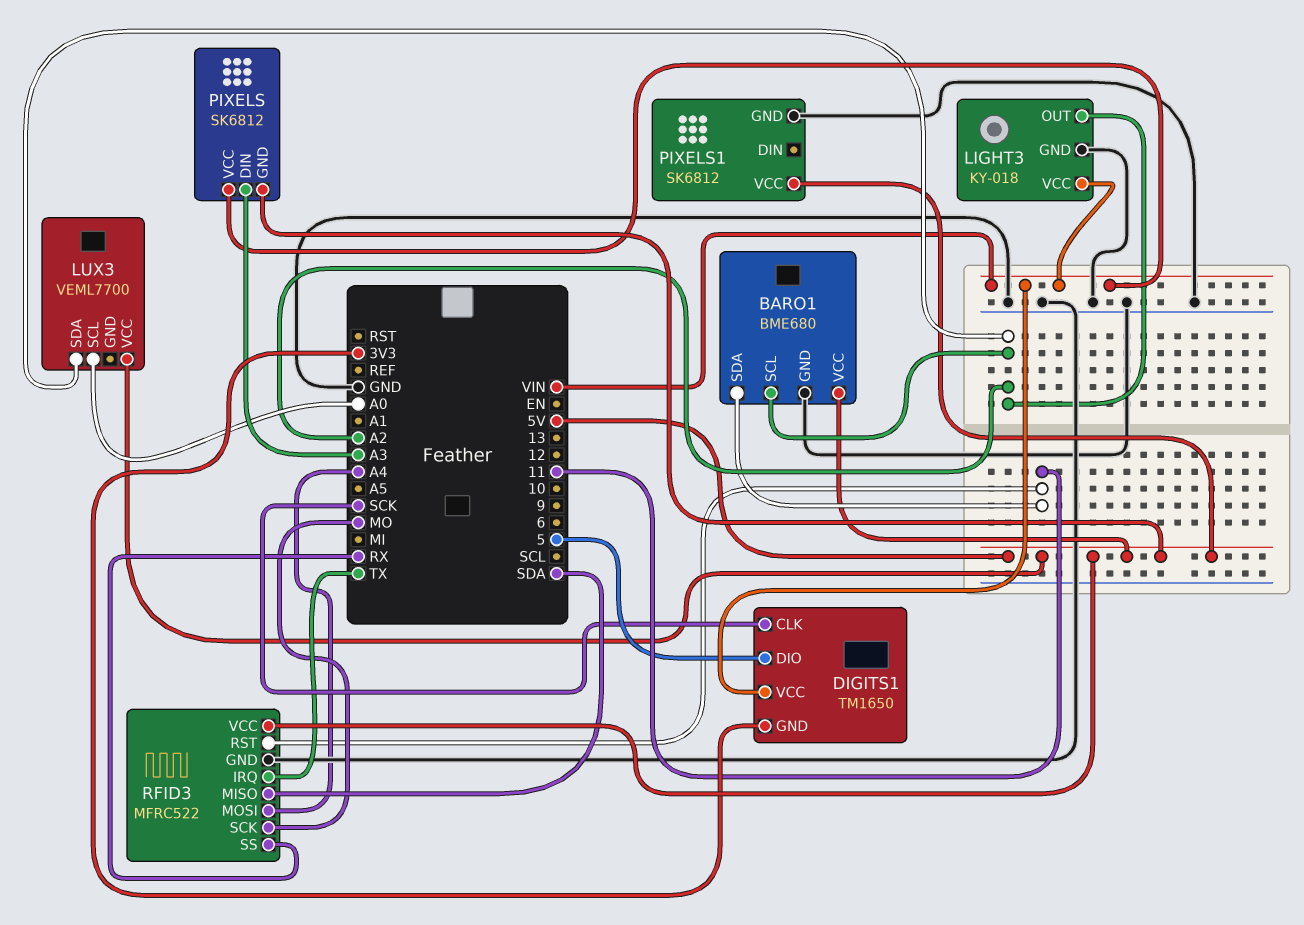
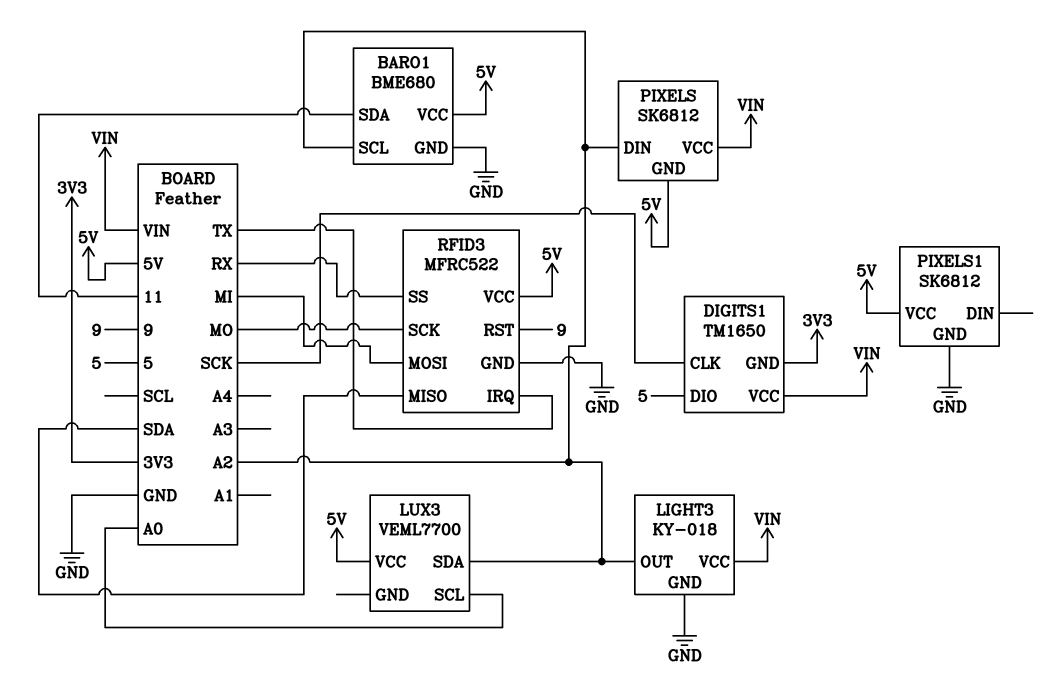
PIXELS pin DIN: A3 -> A2
RFID3 pin MOSI: A4 -> MI
RFID3 pin RST: 11 -> 9

